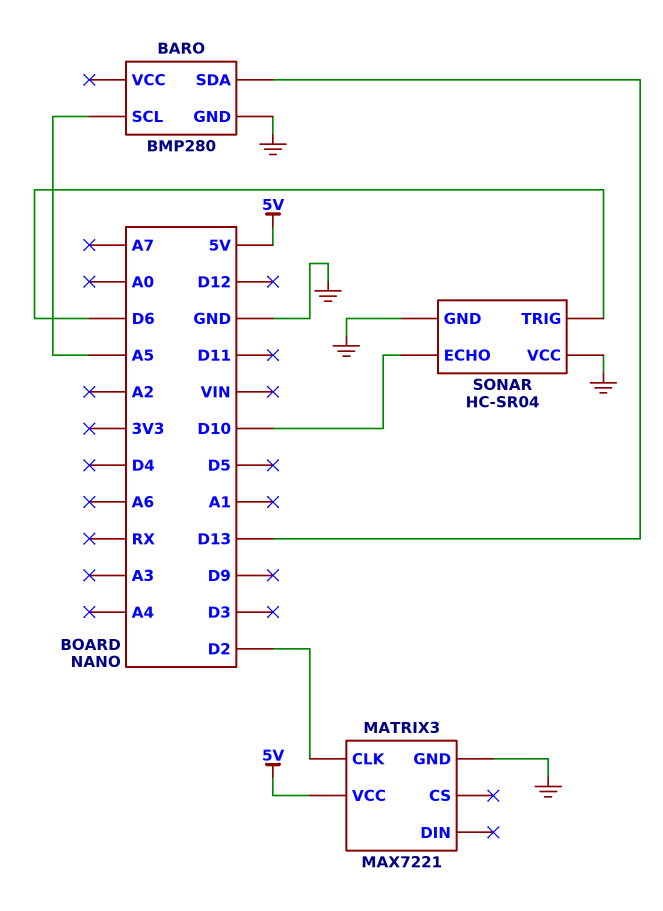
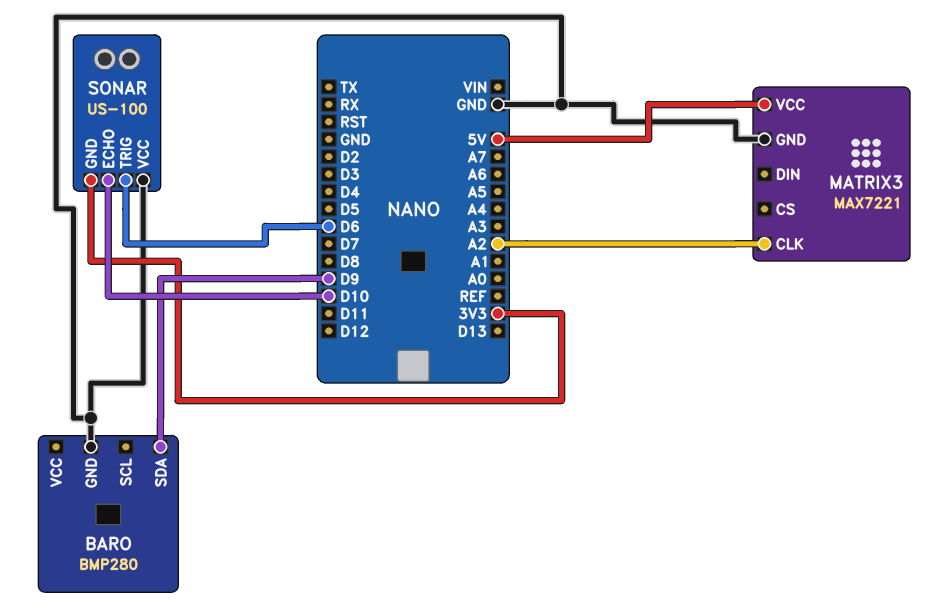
BARO pin SCL: A5 -> none
BARO pin SDA: D13 -> D9
MATRIX3 pin CLK: D2 -> A2
SONAR: HC-SR04 -> US-100
SONAR pin GND: GND -> 3V3

